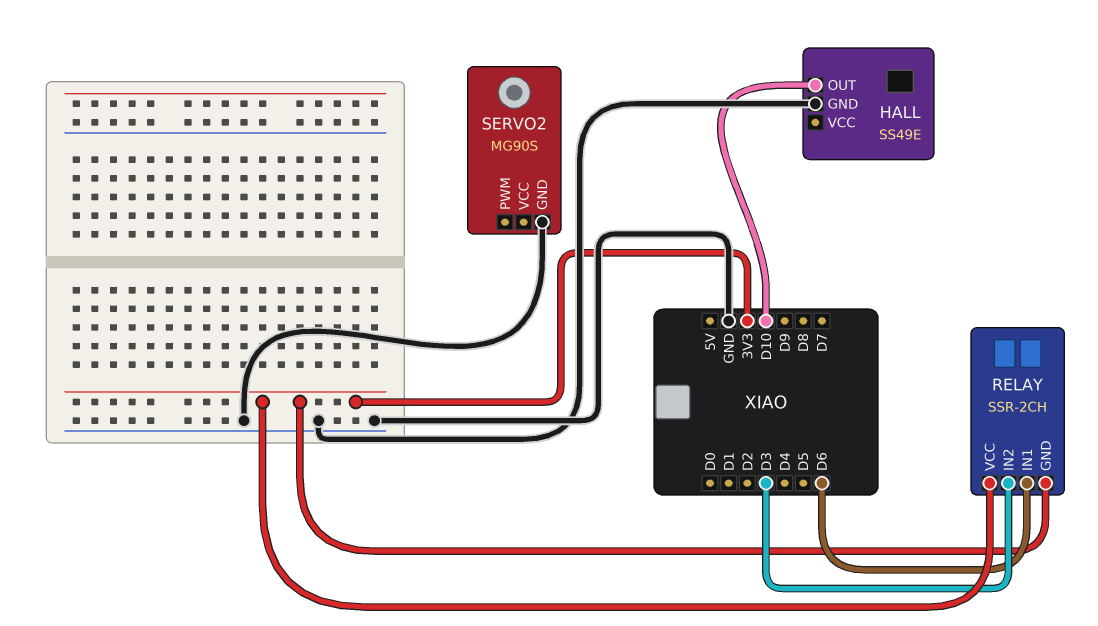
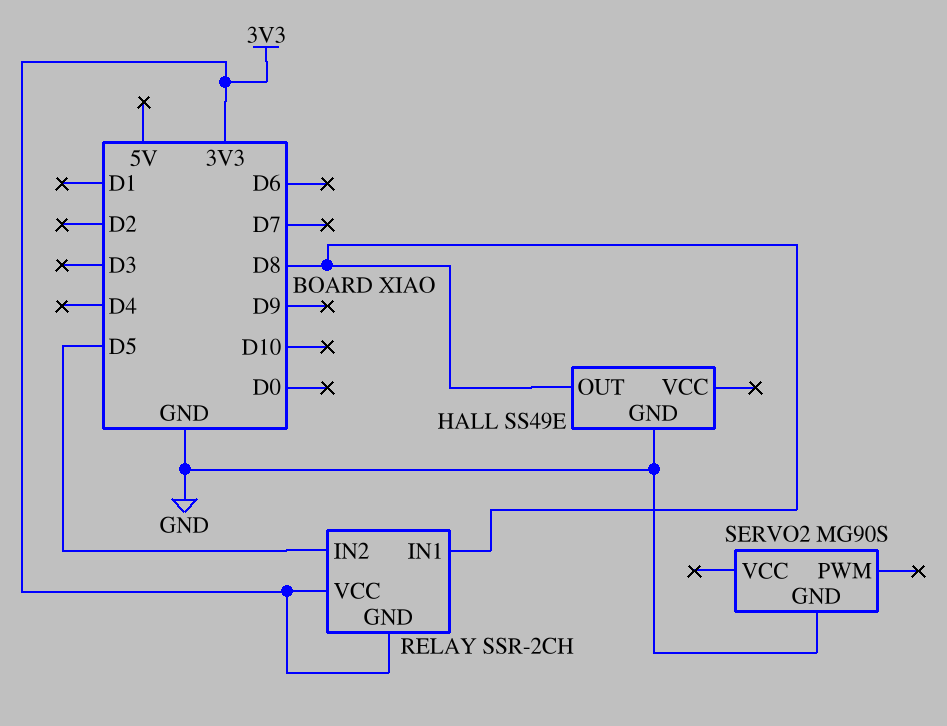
HALL pin OUT: D10 -> D8
RELAY pin IN1: D6 -> D8
RELAY pin IN2: D3 -> D5

